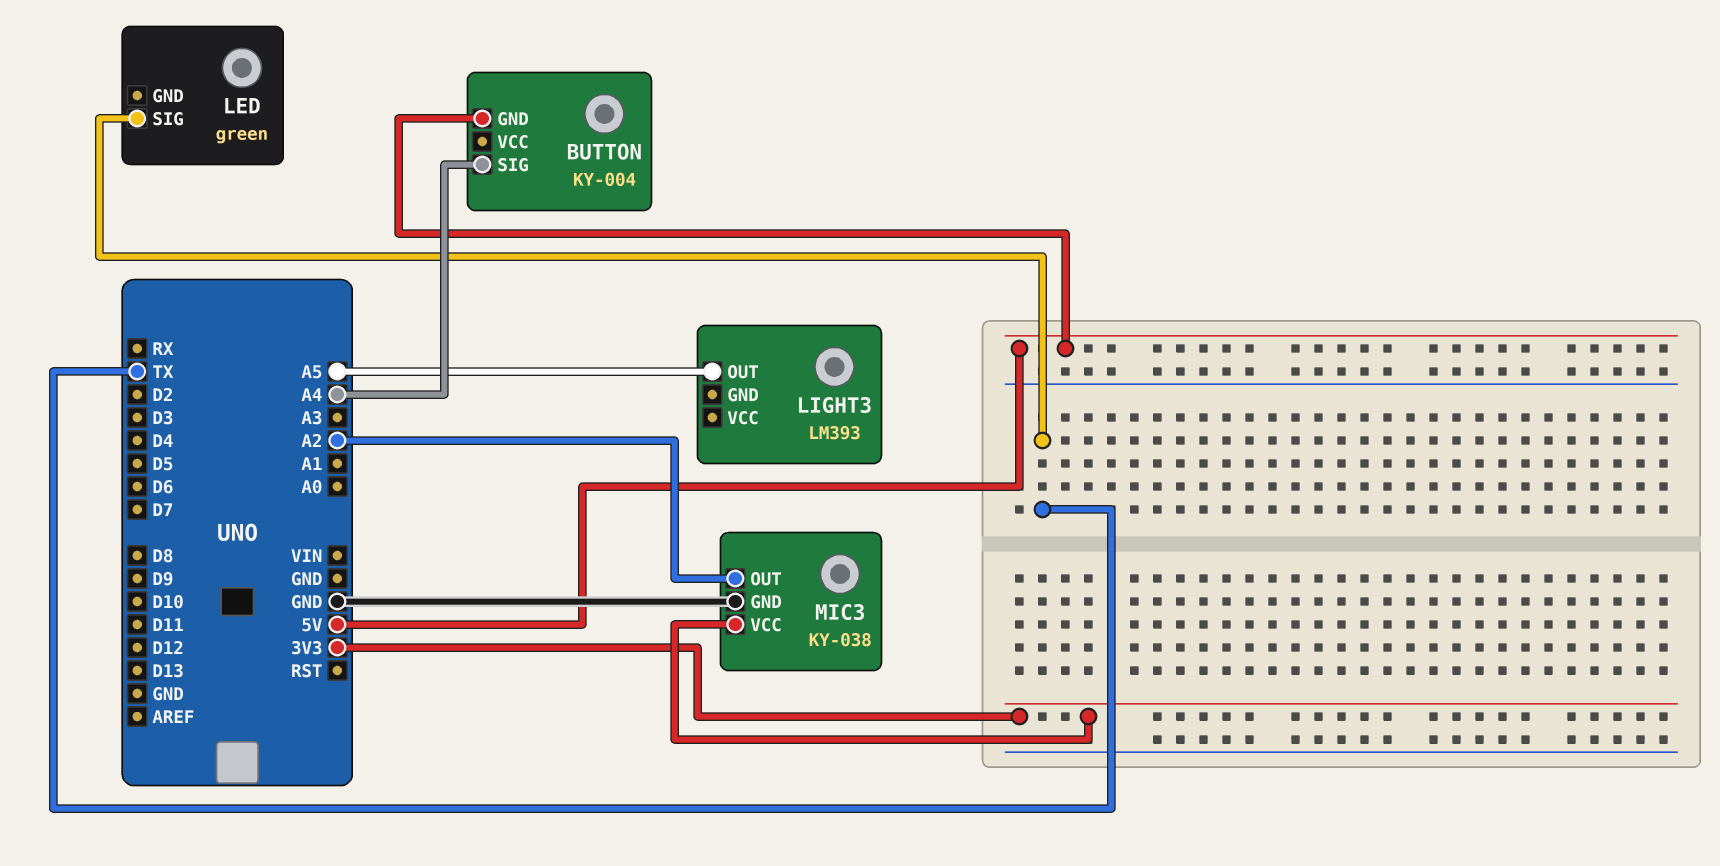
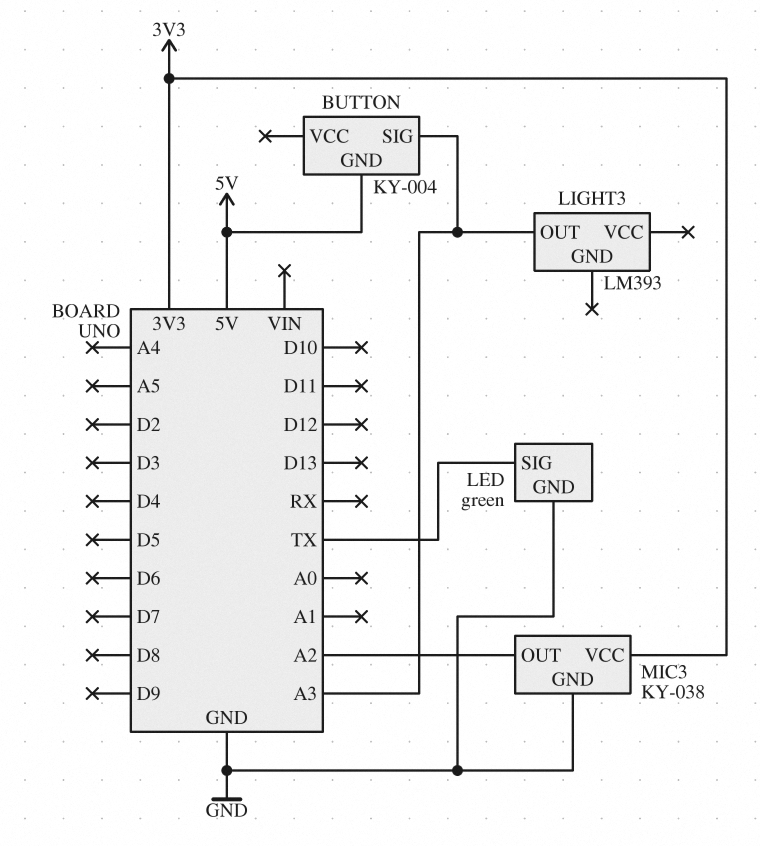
BUTTON pin SIG: A4 -> A3
LED pin GND: none -> GND
LIGHT3 pin OUT: A5 -> A3

